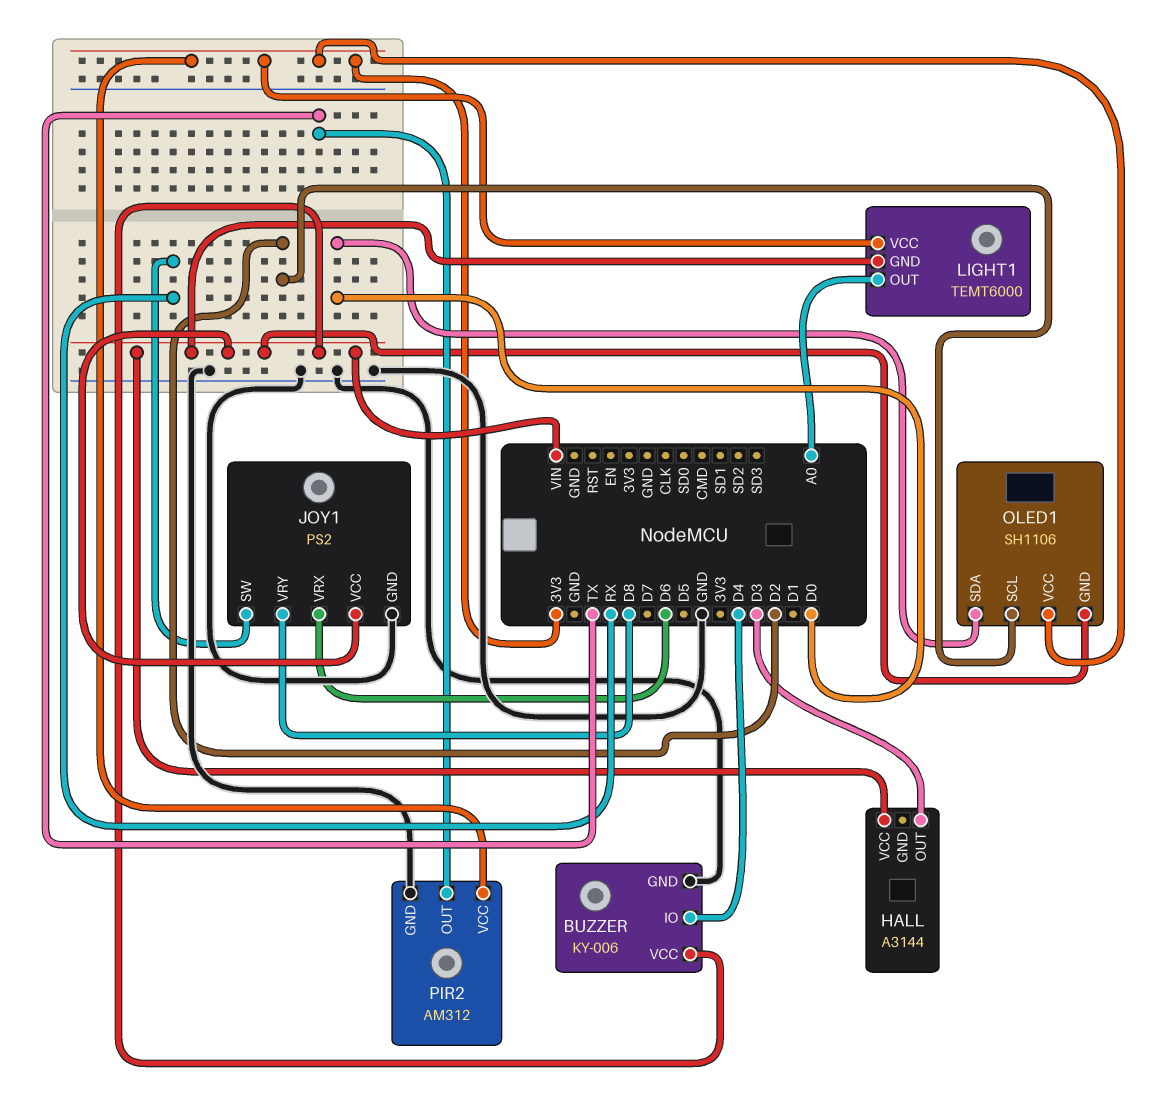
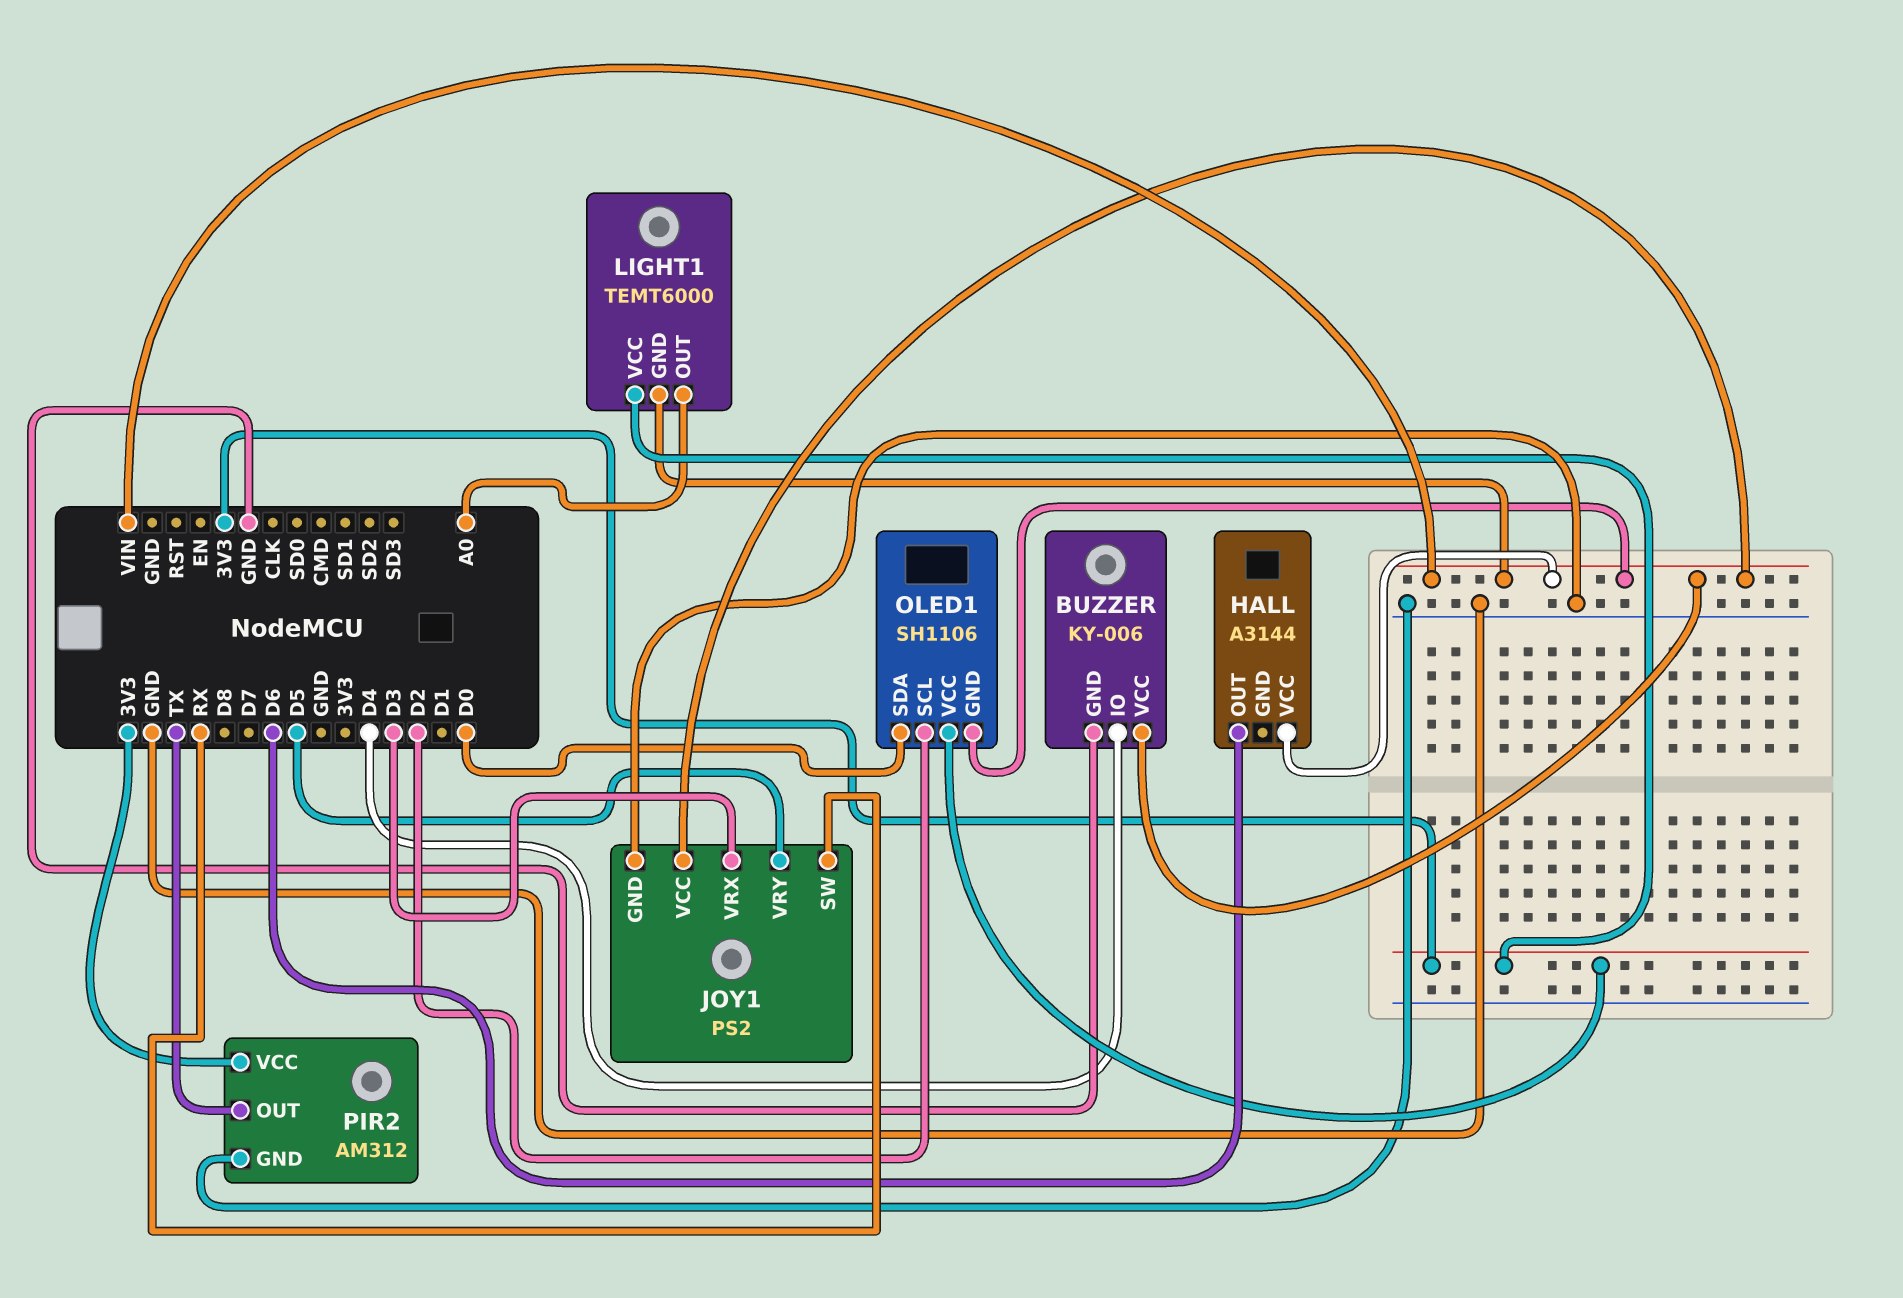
HALL pin OUT: D3 -> D6
JOY1 pin VRX: D6 -> D3
JOY1 pin VRY: D8 -> D5

